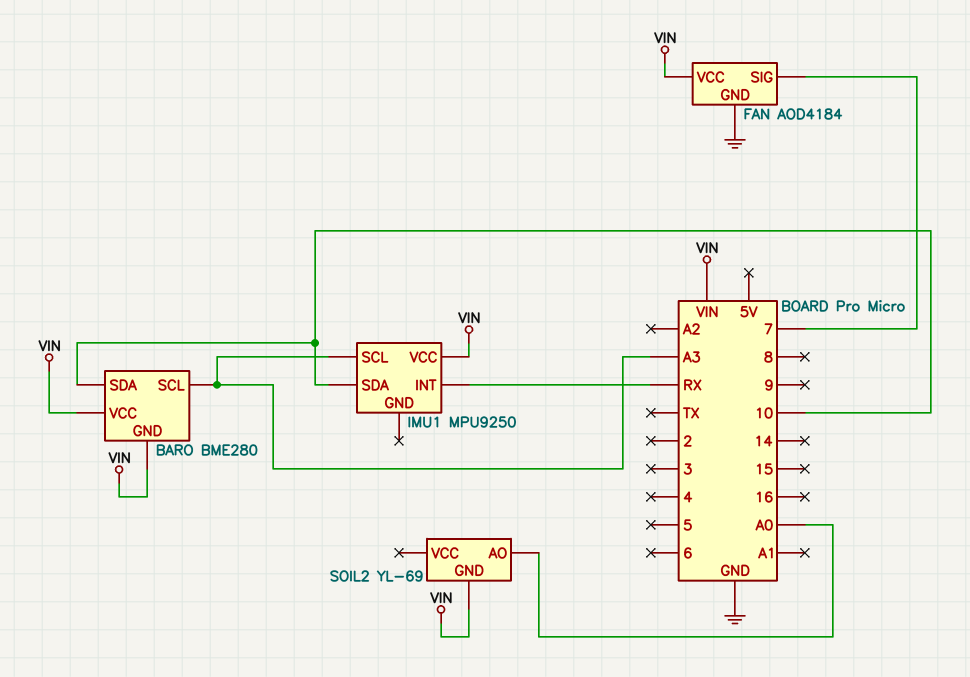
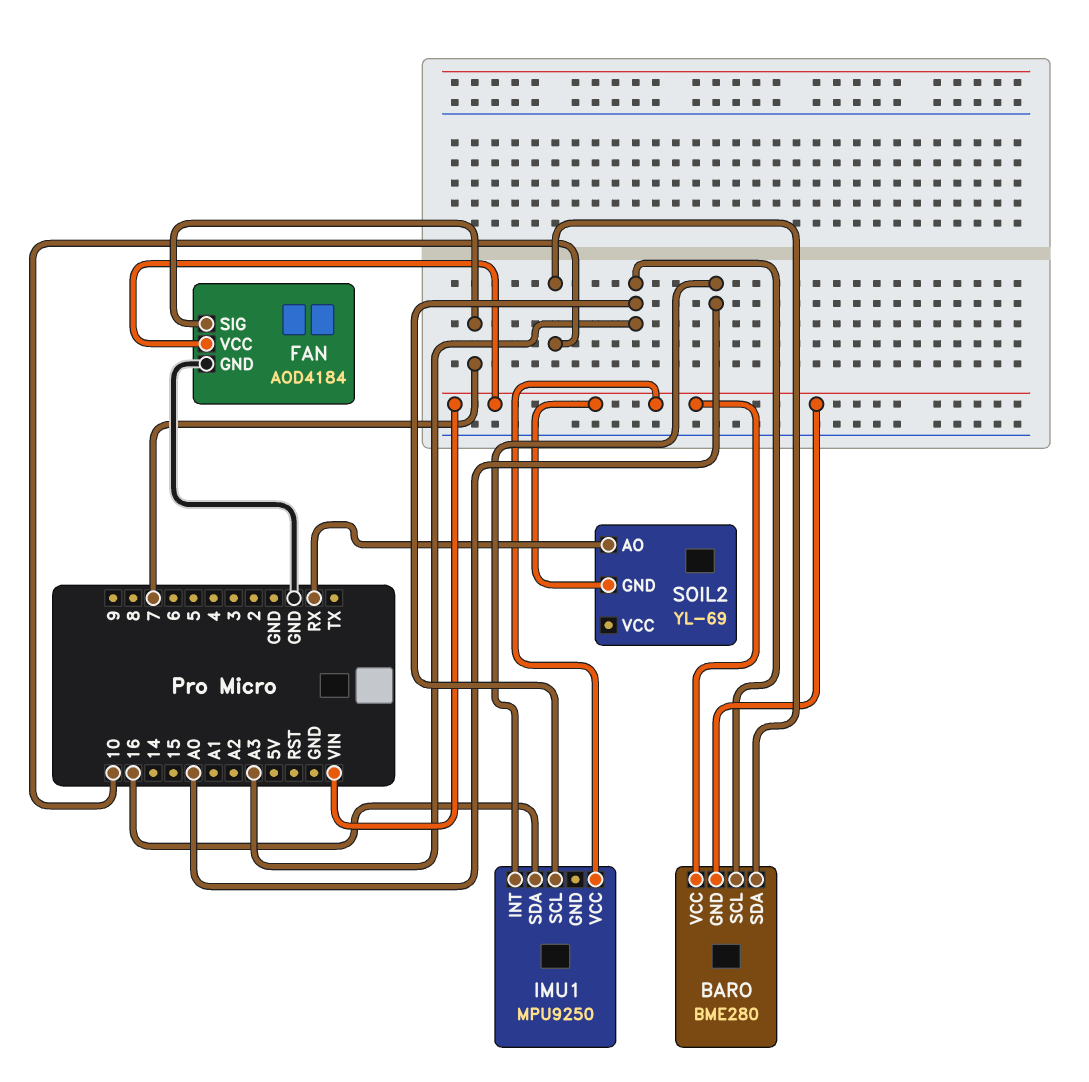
IMU1 pin INT: RX -> A0
IMU1 pin SDA: 10 -> 16
SOIL2 pin AO: A0 -> RX

